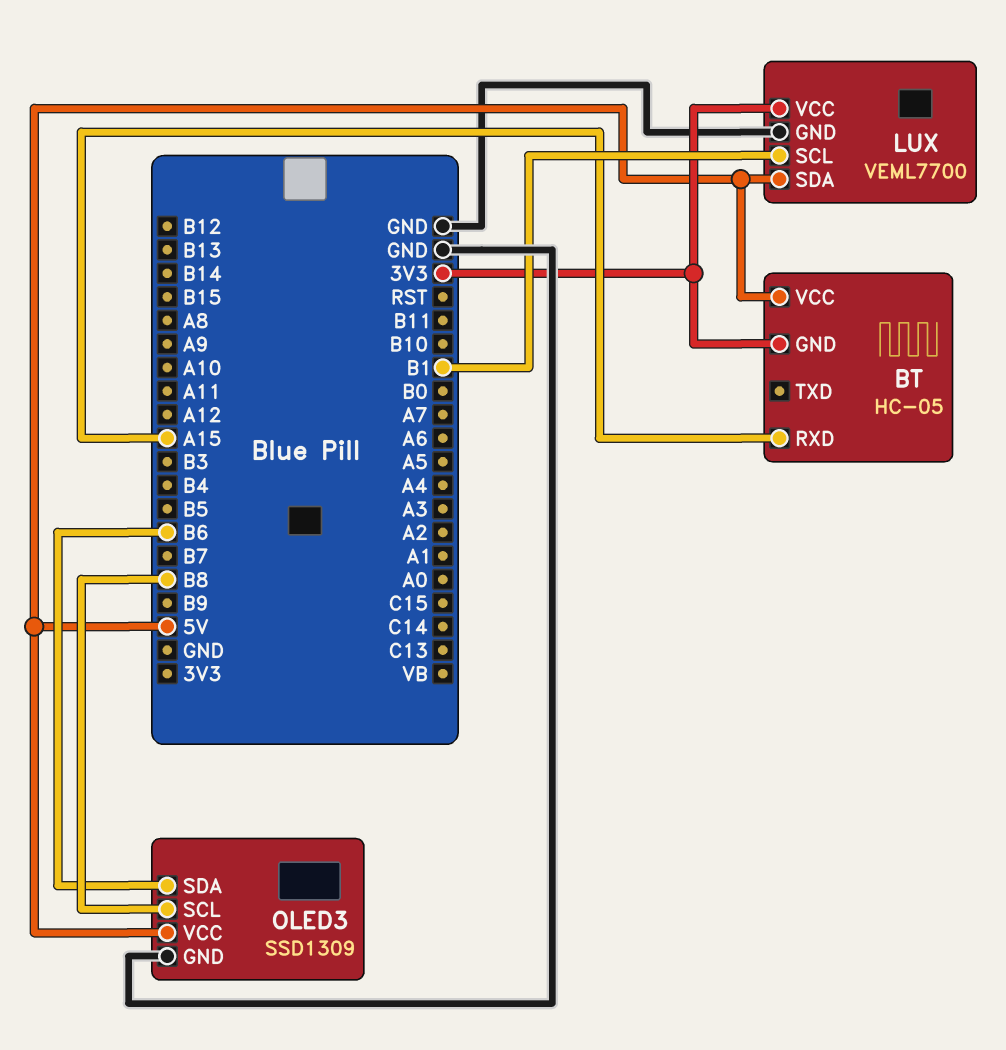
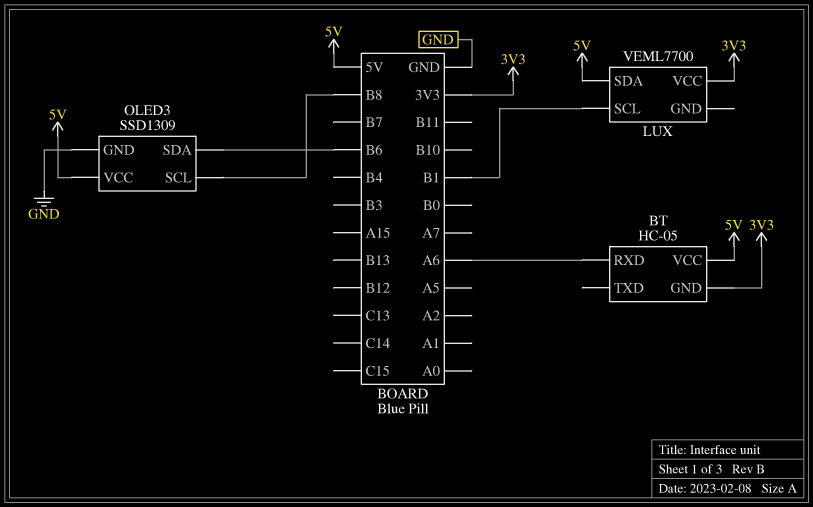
BT pin RXD: A15 -> A6
LUX pin GND: GND -> none

